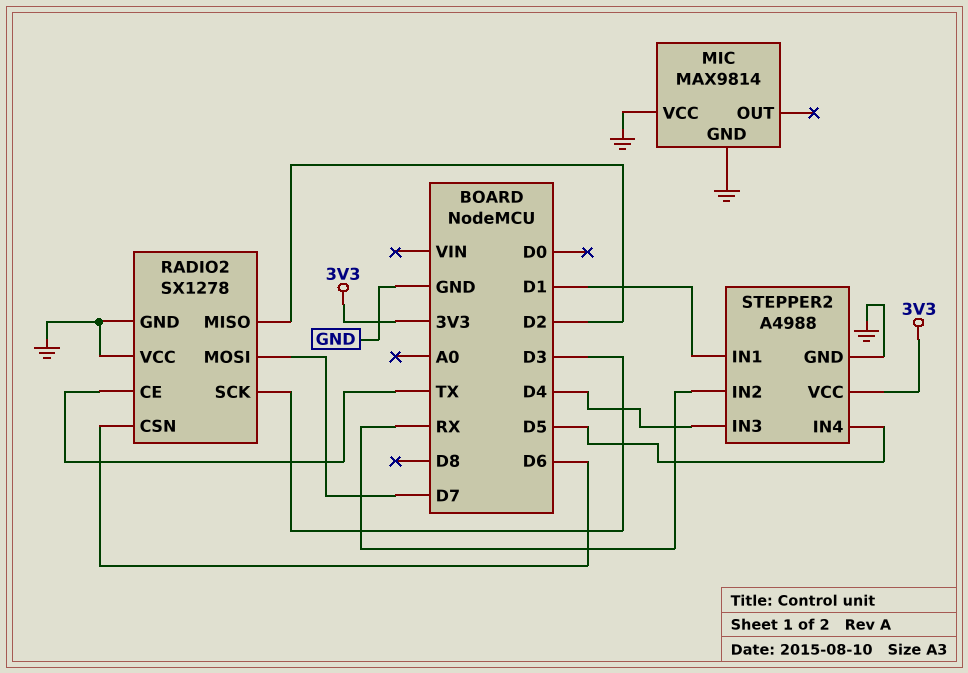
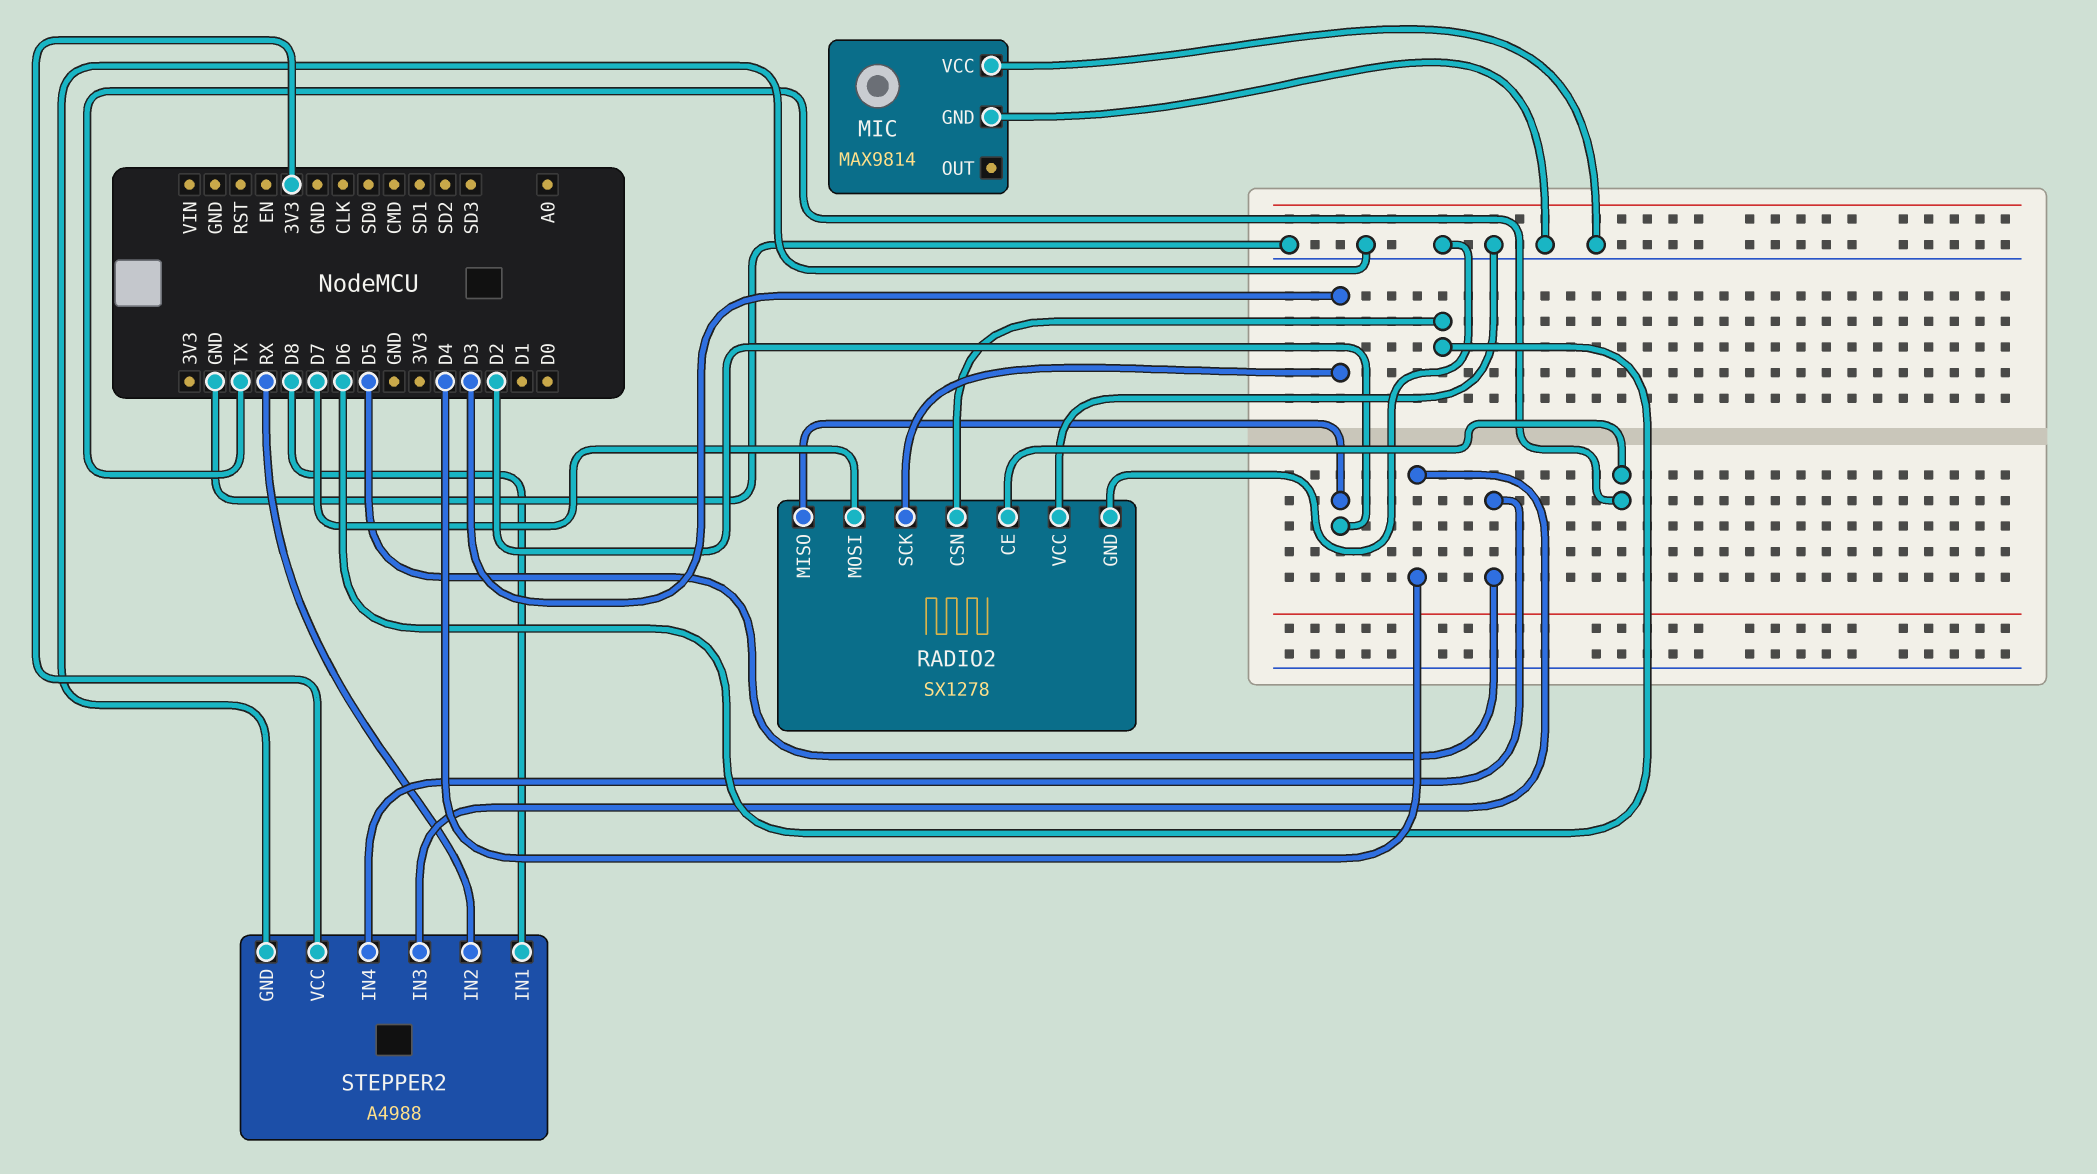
STEPPER2 pin IN1: D1 -> D8

